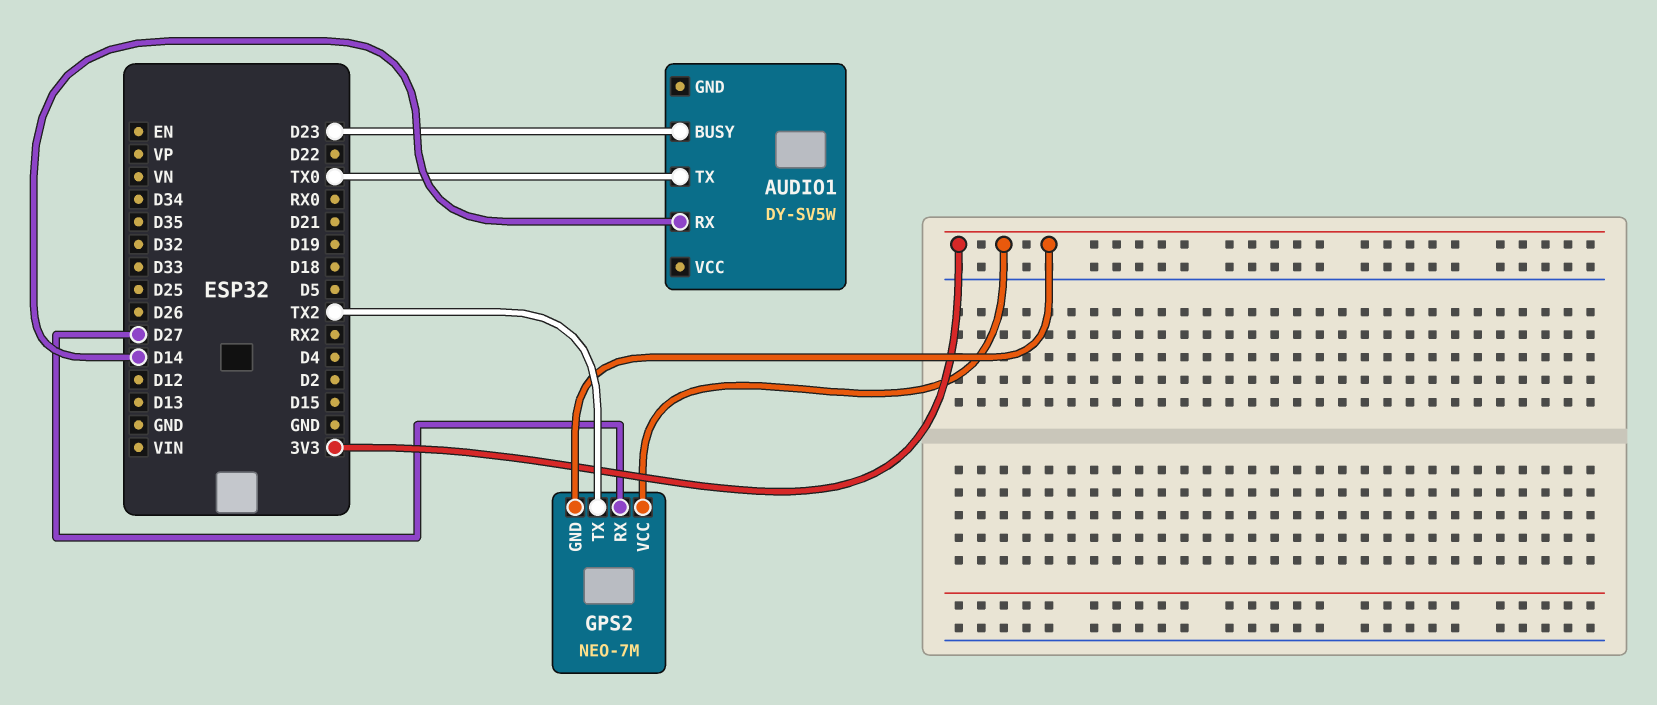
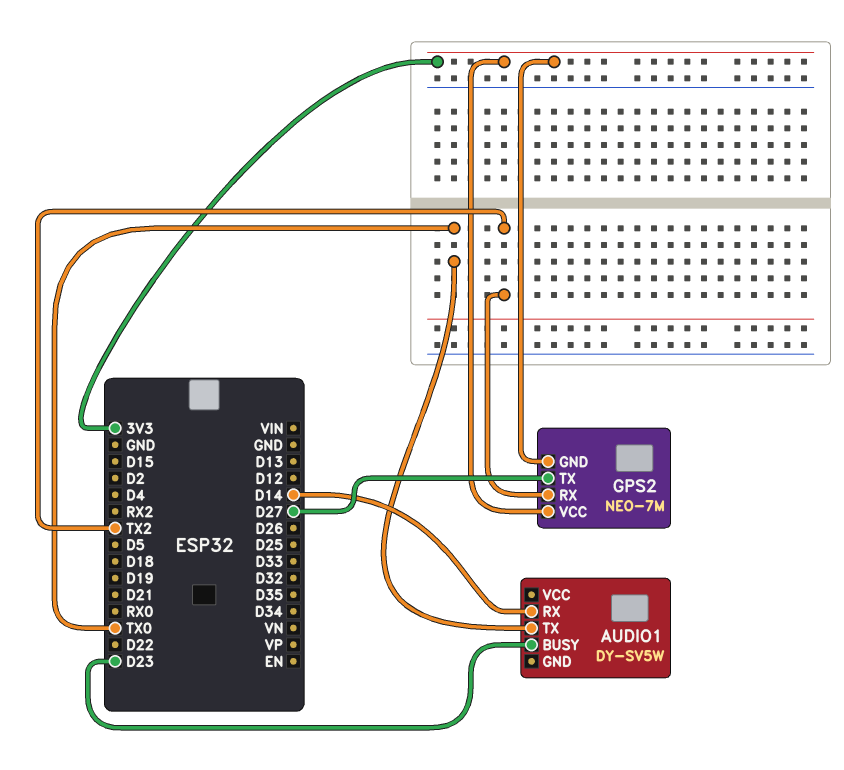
GPS2 pin RX: D27 -> TX2
GPS2 pin TX: TX2 -> D27

